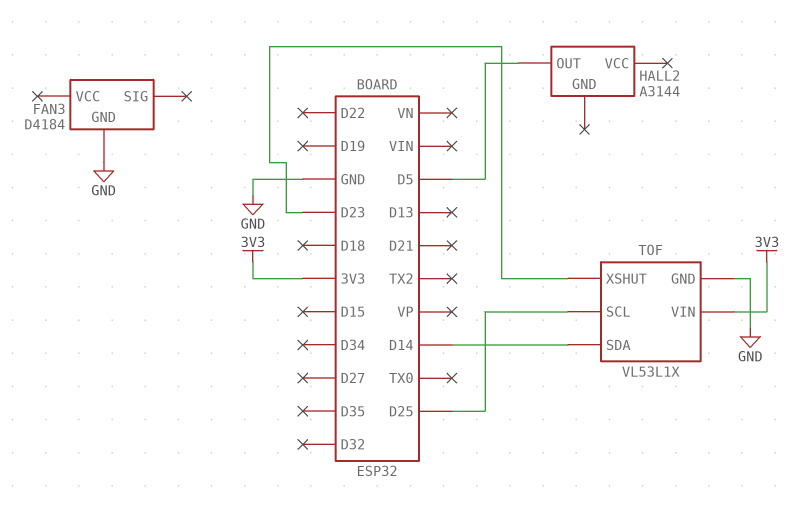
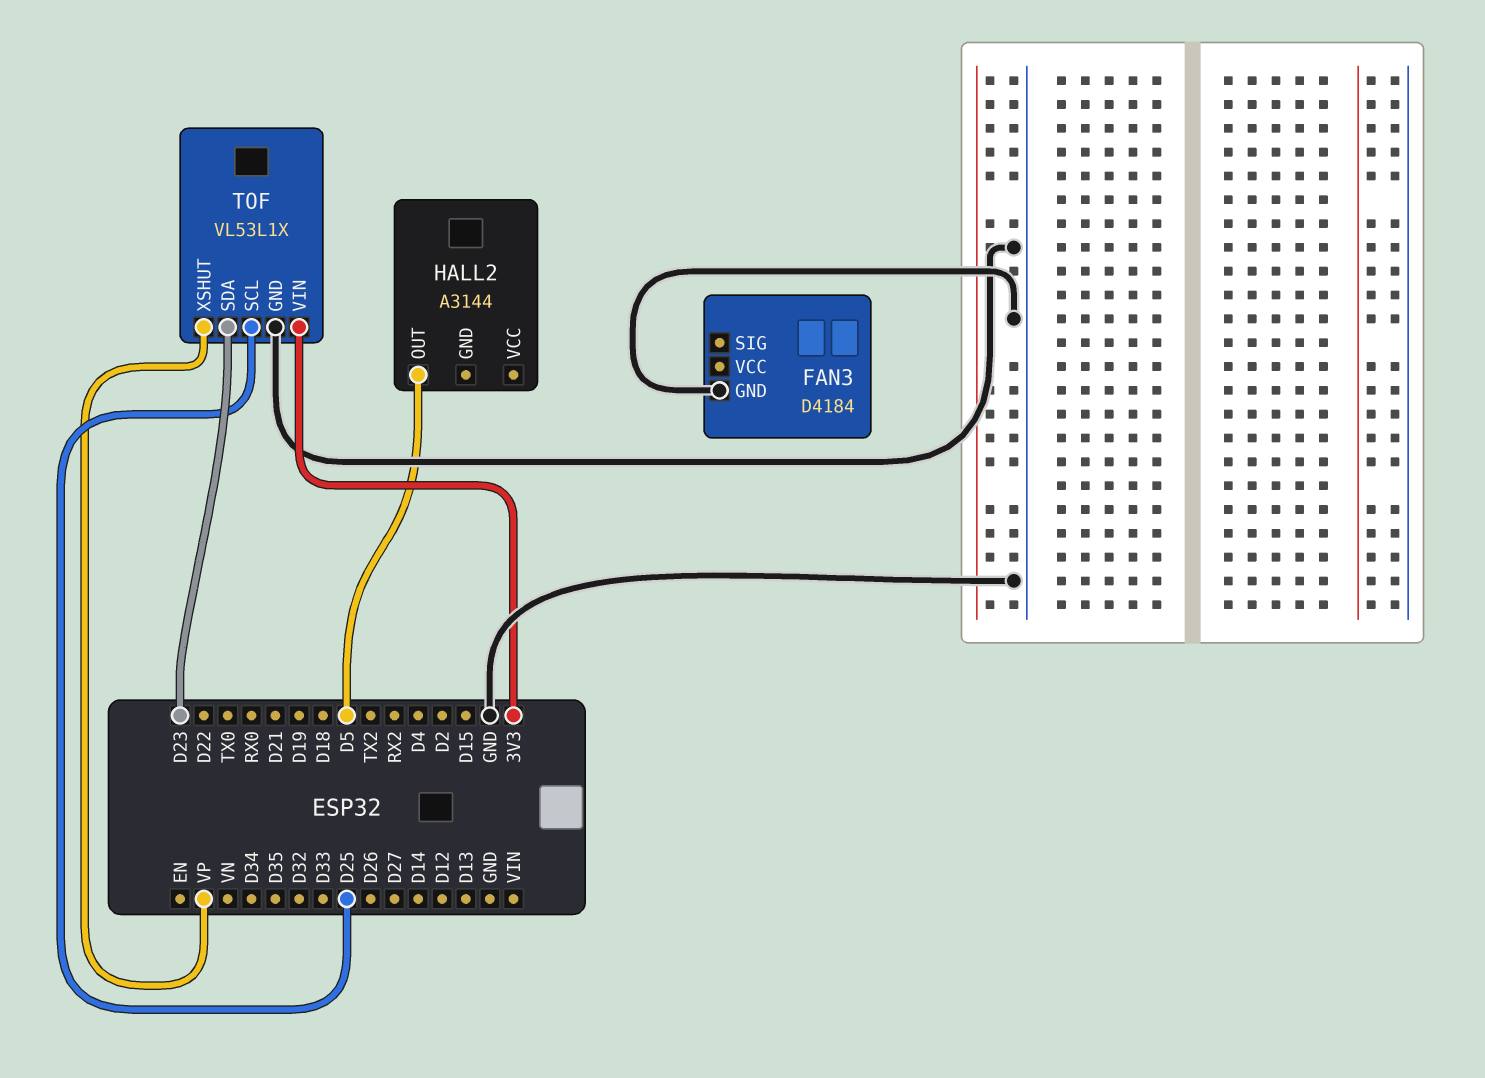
TOF pin SDA: D14 -> D23
TOF pin XSHUT: D23 -> VP

